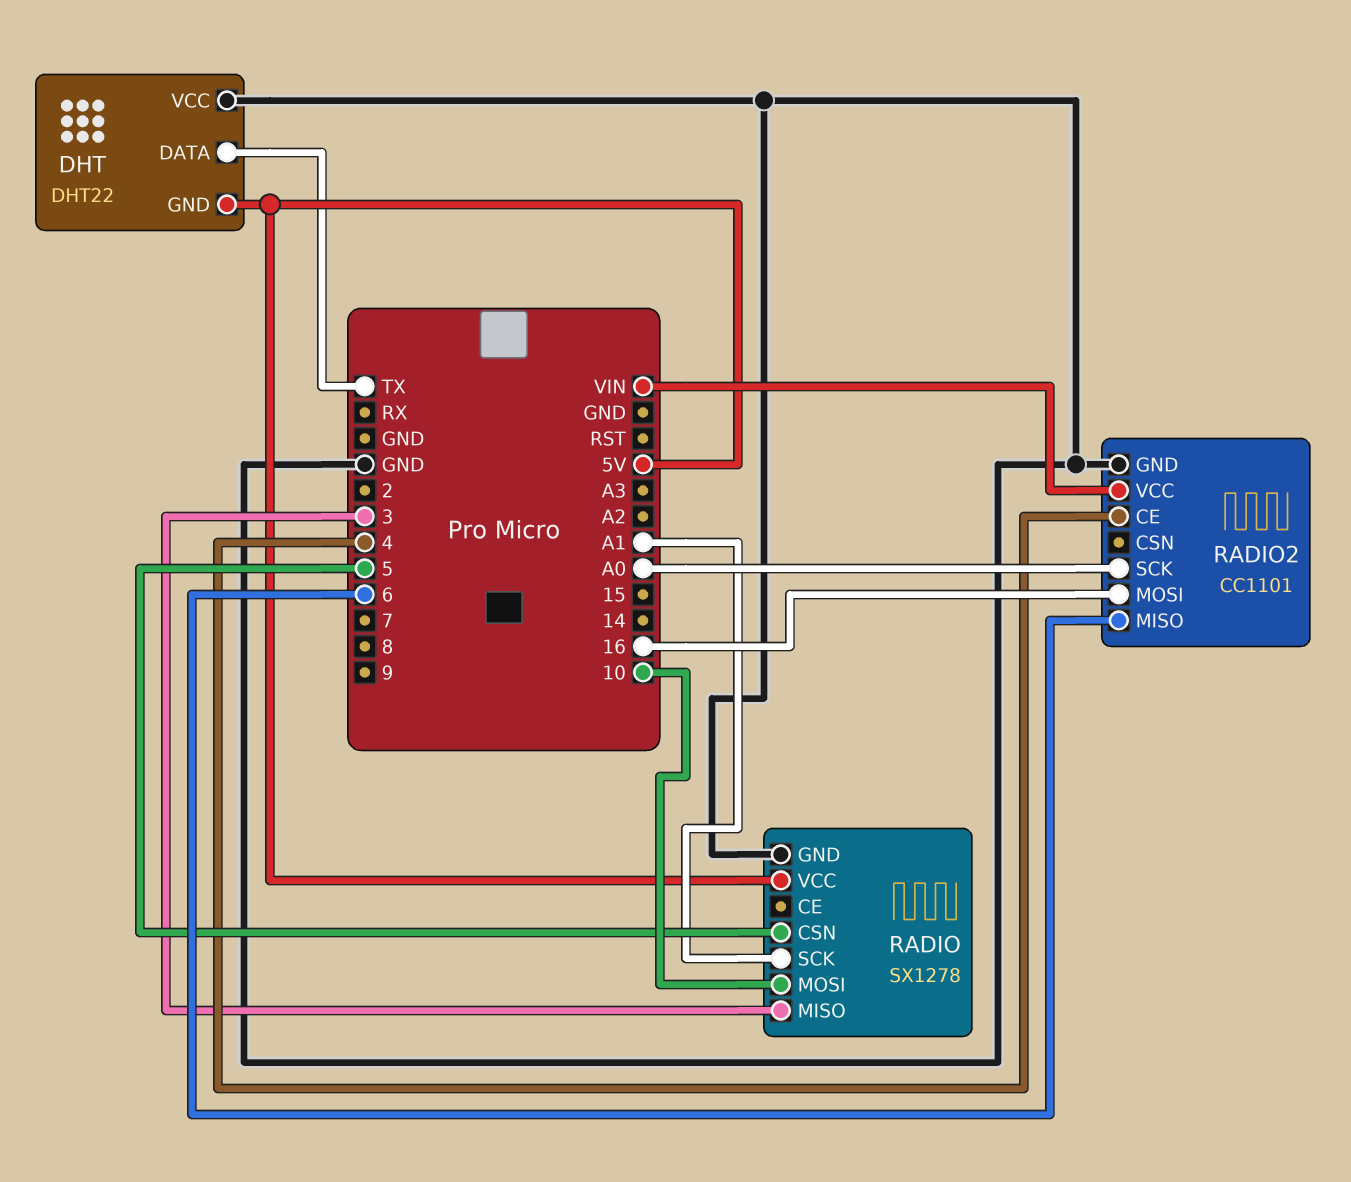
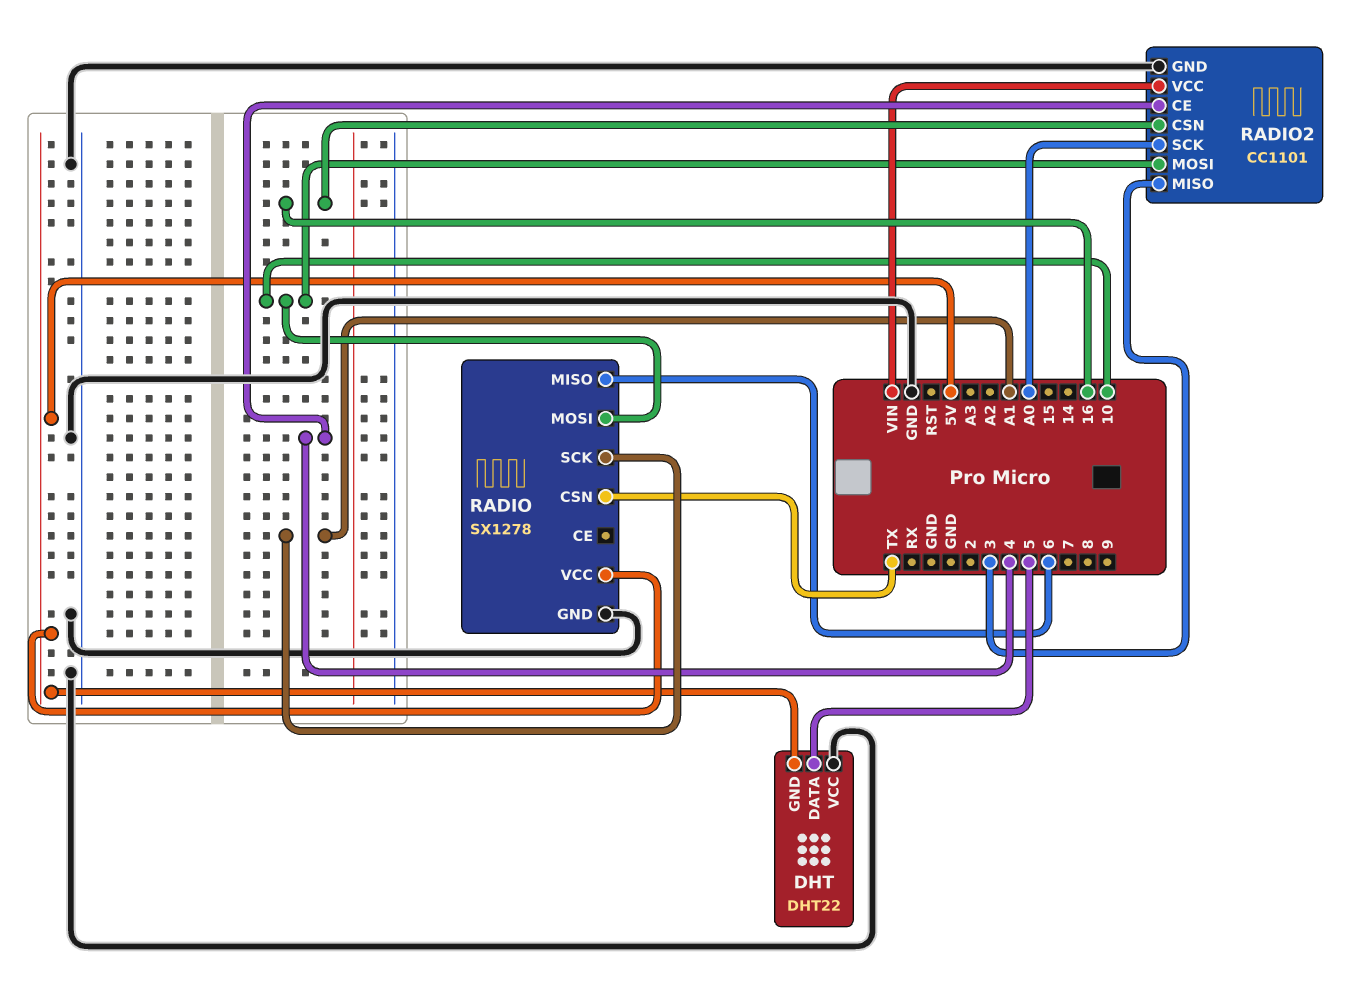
DHT pin DATA: TX -> 5
RADIO pin CSN: 5 -> TX
RADIO pin MISO: 3 -> 6
RADIO2 pin CSN: none -> 16
RADIO2 pin MISO: 6 -> 3
RADIO2 pin MOSI: 16 -> 10

